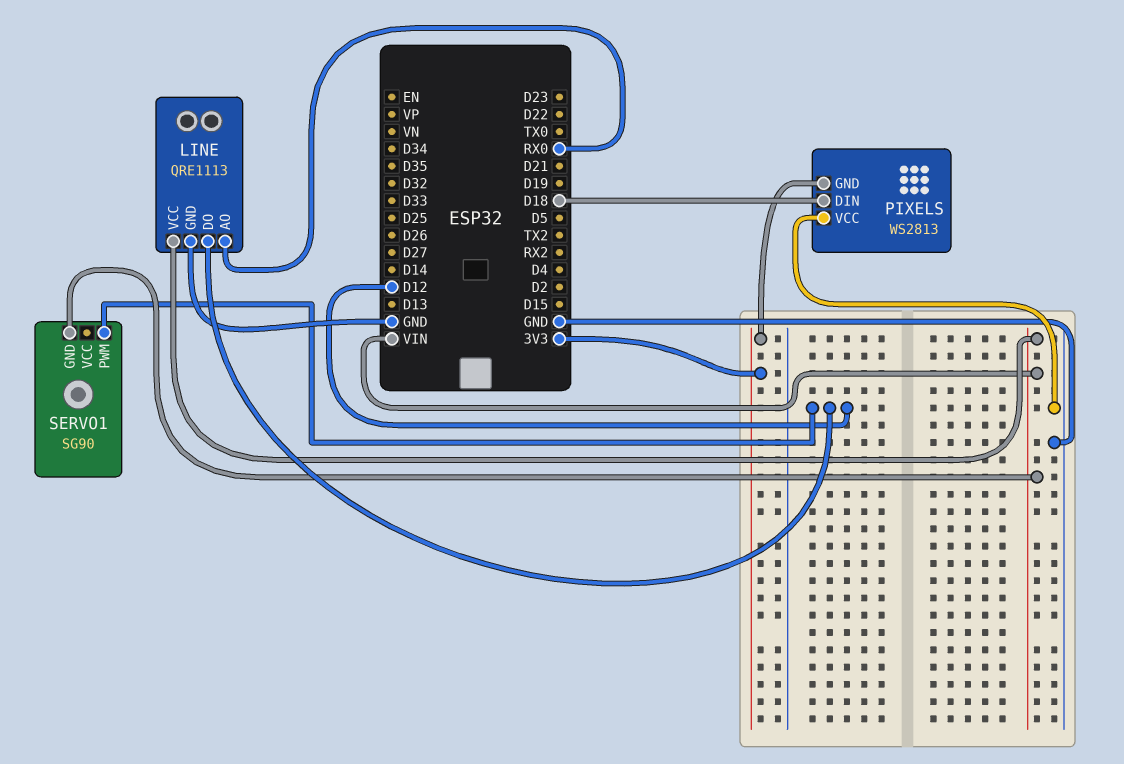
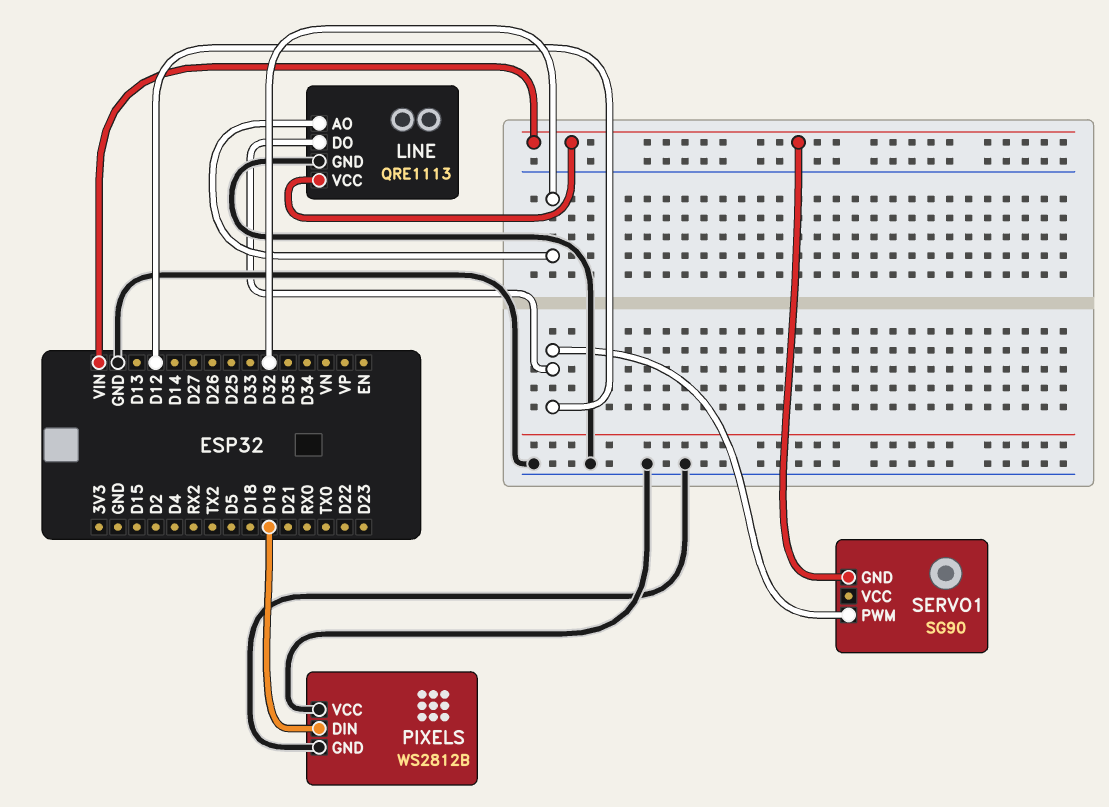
LINE pin AO: RX0 -> D32
PIXELS: WS2813 -> WS2812B
PIXELS pin DIN: D18 -> D19
PIXELS pin GND: 3V3 -> GND

